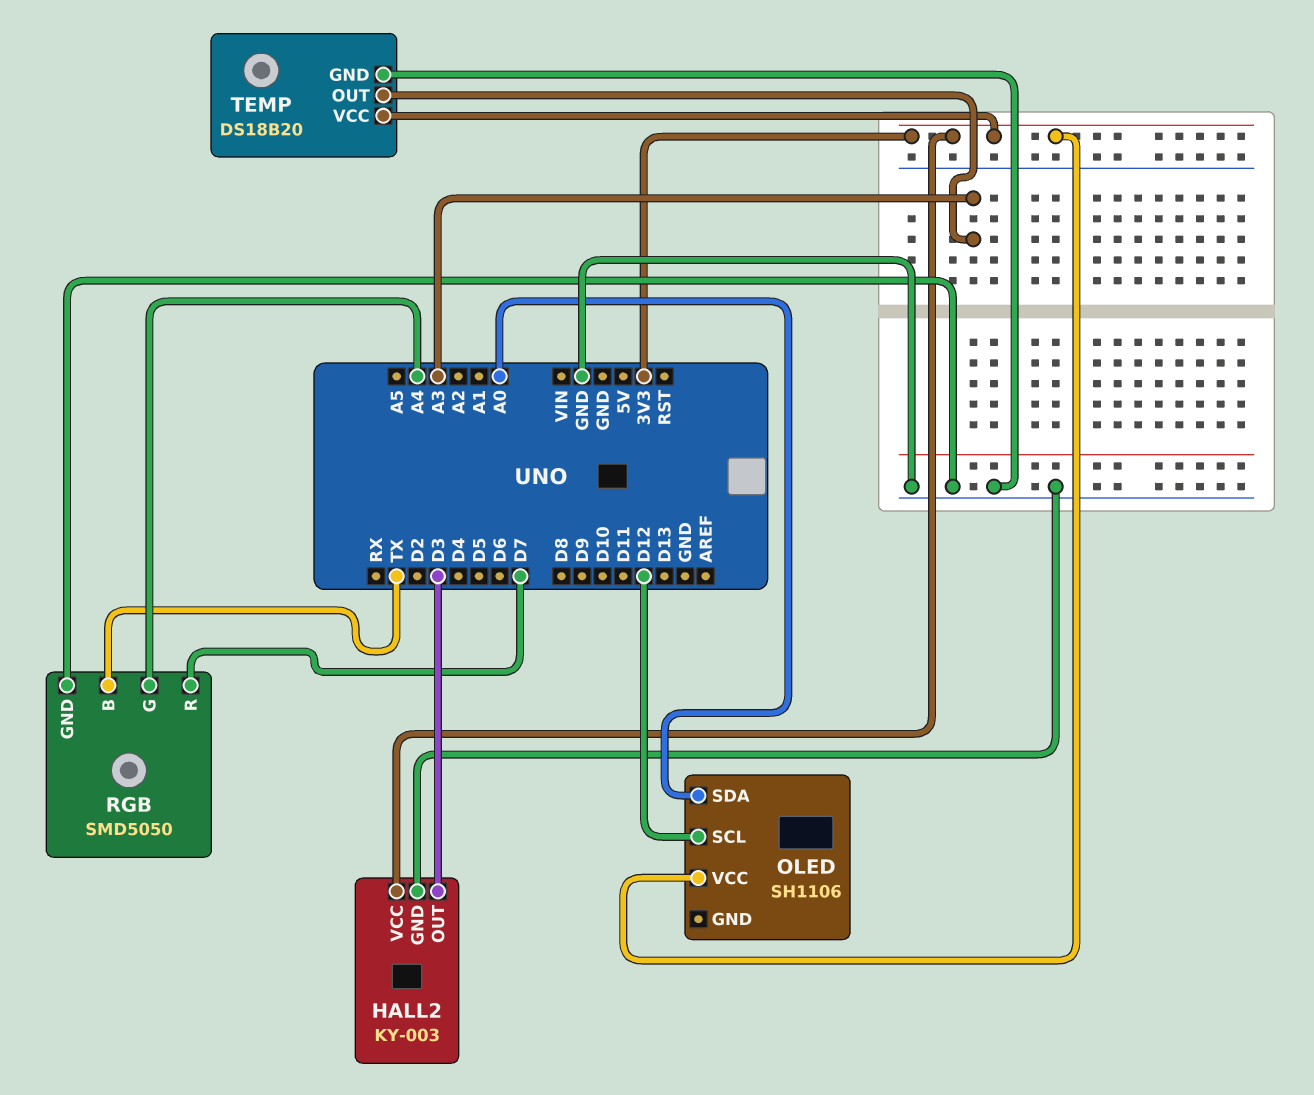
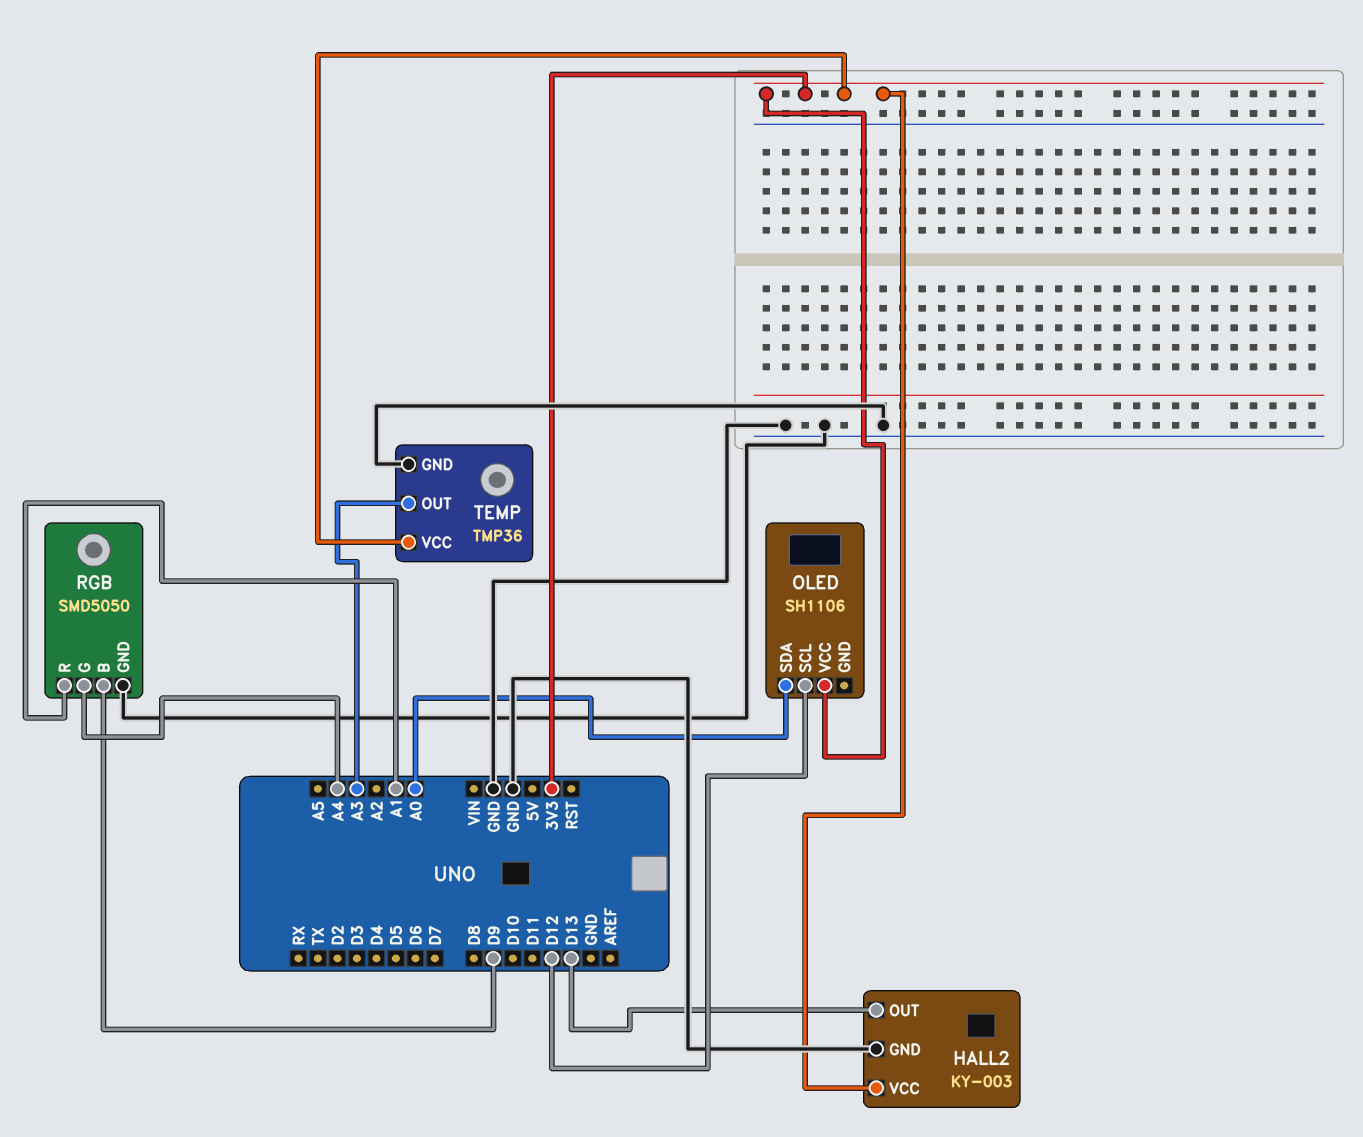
HALL2 pin OUT: D3 -> D13
RGB pin B: TX -> D9
RGB pin R: D7 -> A1
TEMP: DS18B20 -> TMP36

